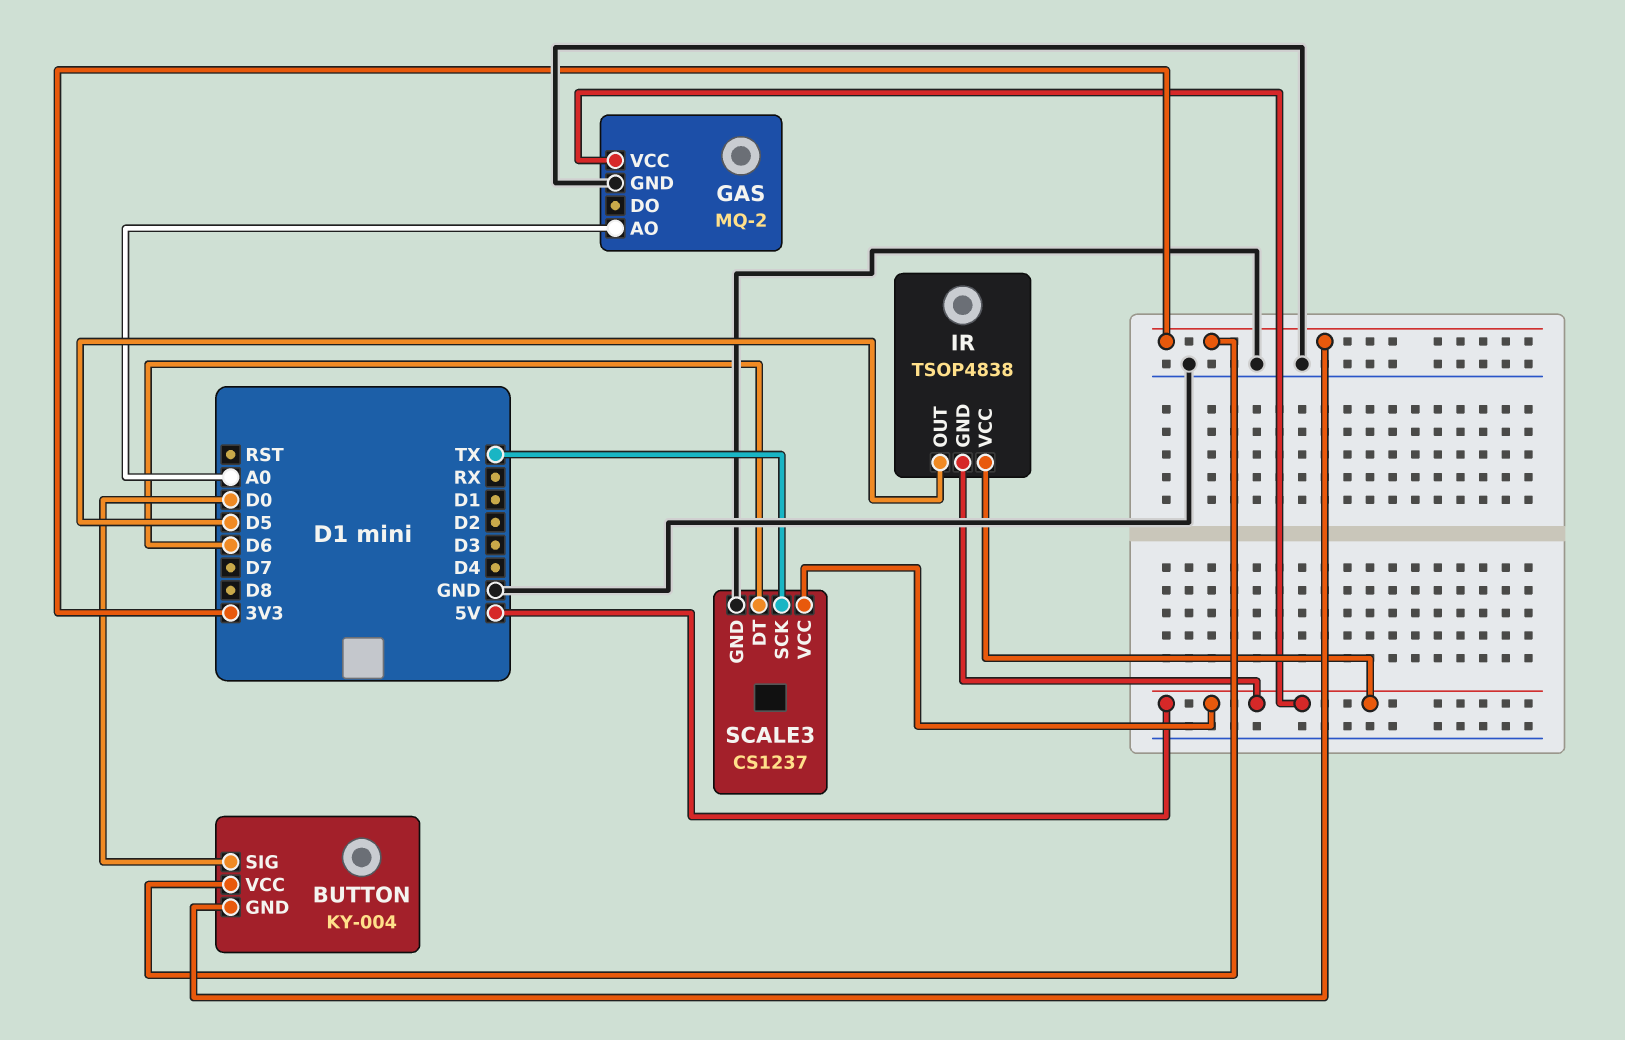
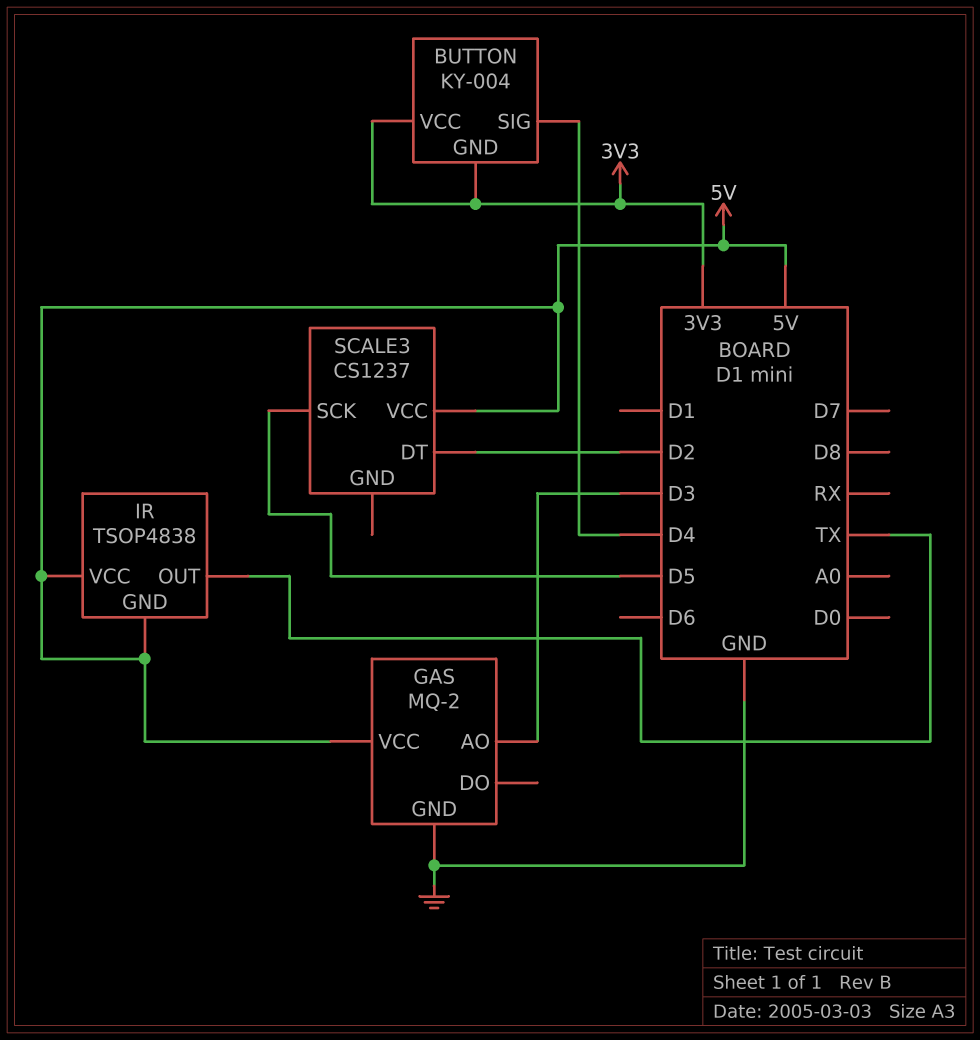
BUTTON pin SIG: D0 -> D4
GAS pin AO: A0 -> D3
IR pin OUT: D5 -> TX
SCALE3 pin DT: D6 -> D2
SCALE3 pin GND: GND -> none
SCALE3 pin SCK: TX -> D5

